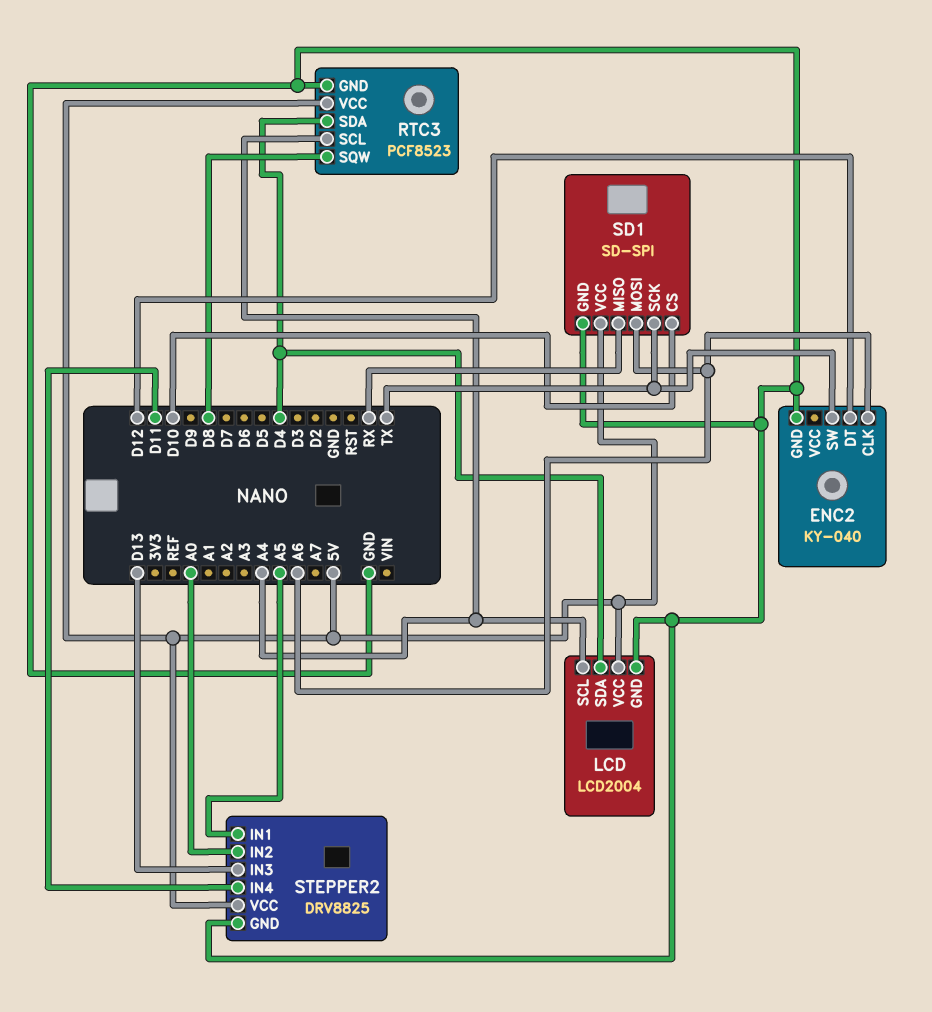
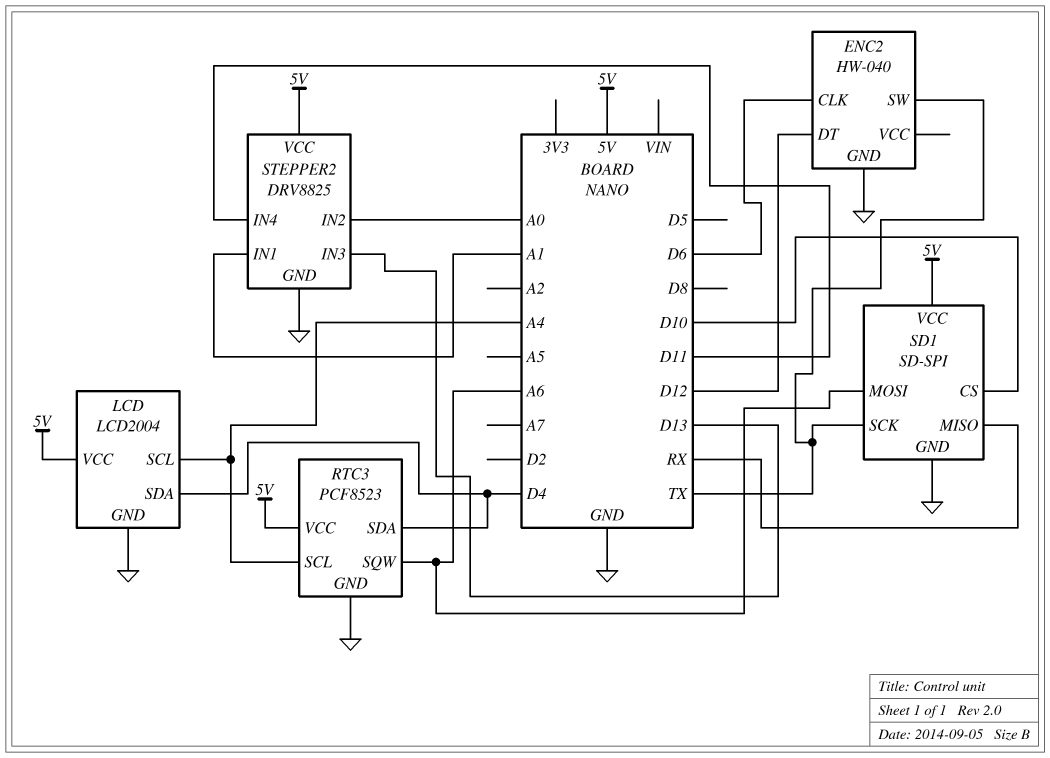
ENC2: KY-040 -> HW-040
ENC2 pin CLK: A6 -> D6
RTC3 pin SQW: D8 -> A6
STEPPER2 pin IN1: A5 -> A1

